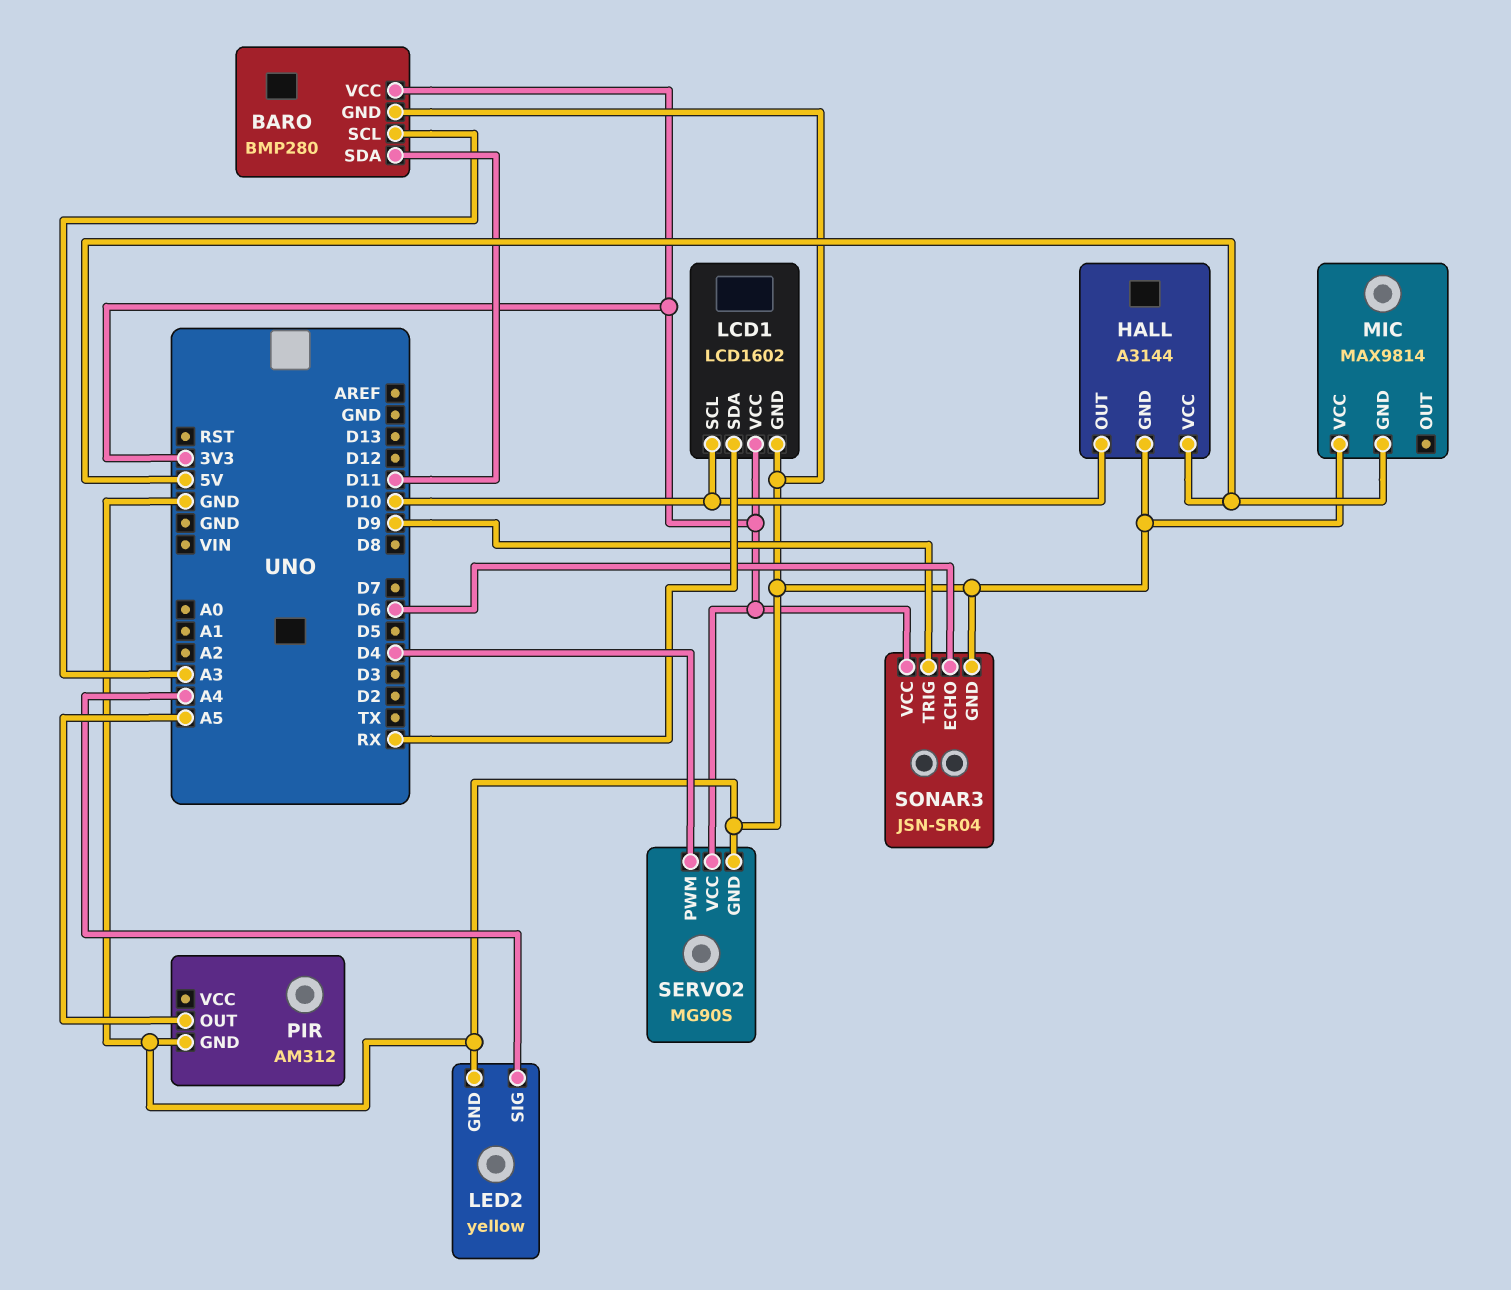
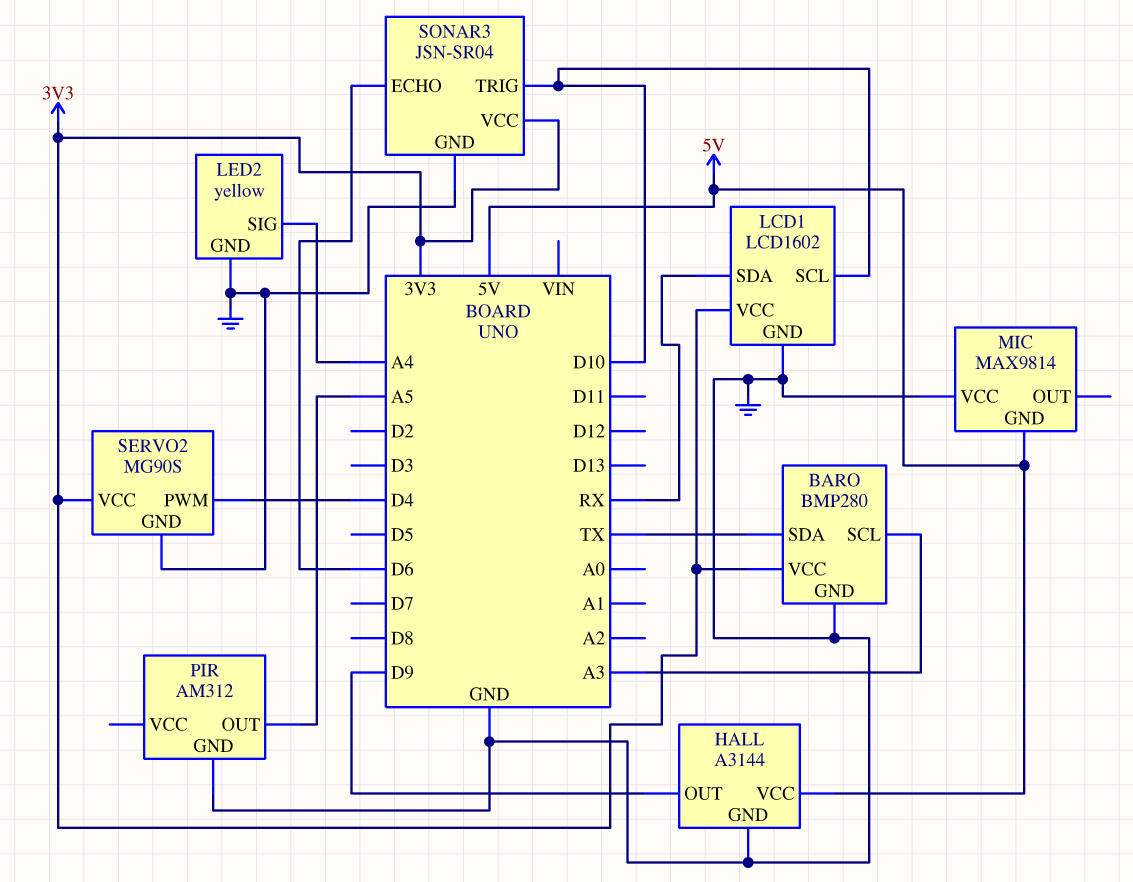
BARO pin SDA: D11 -> TX
HALL pin OUT: D10 -> D9
SONAR3 pin TRIG: D9 -> D10

